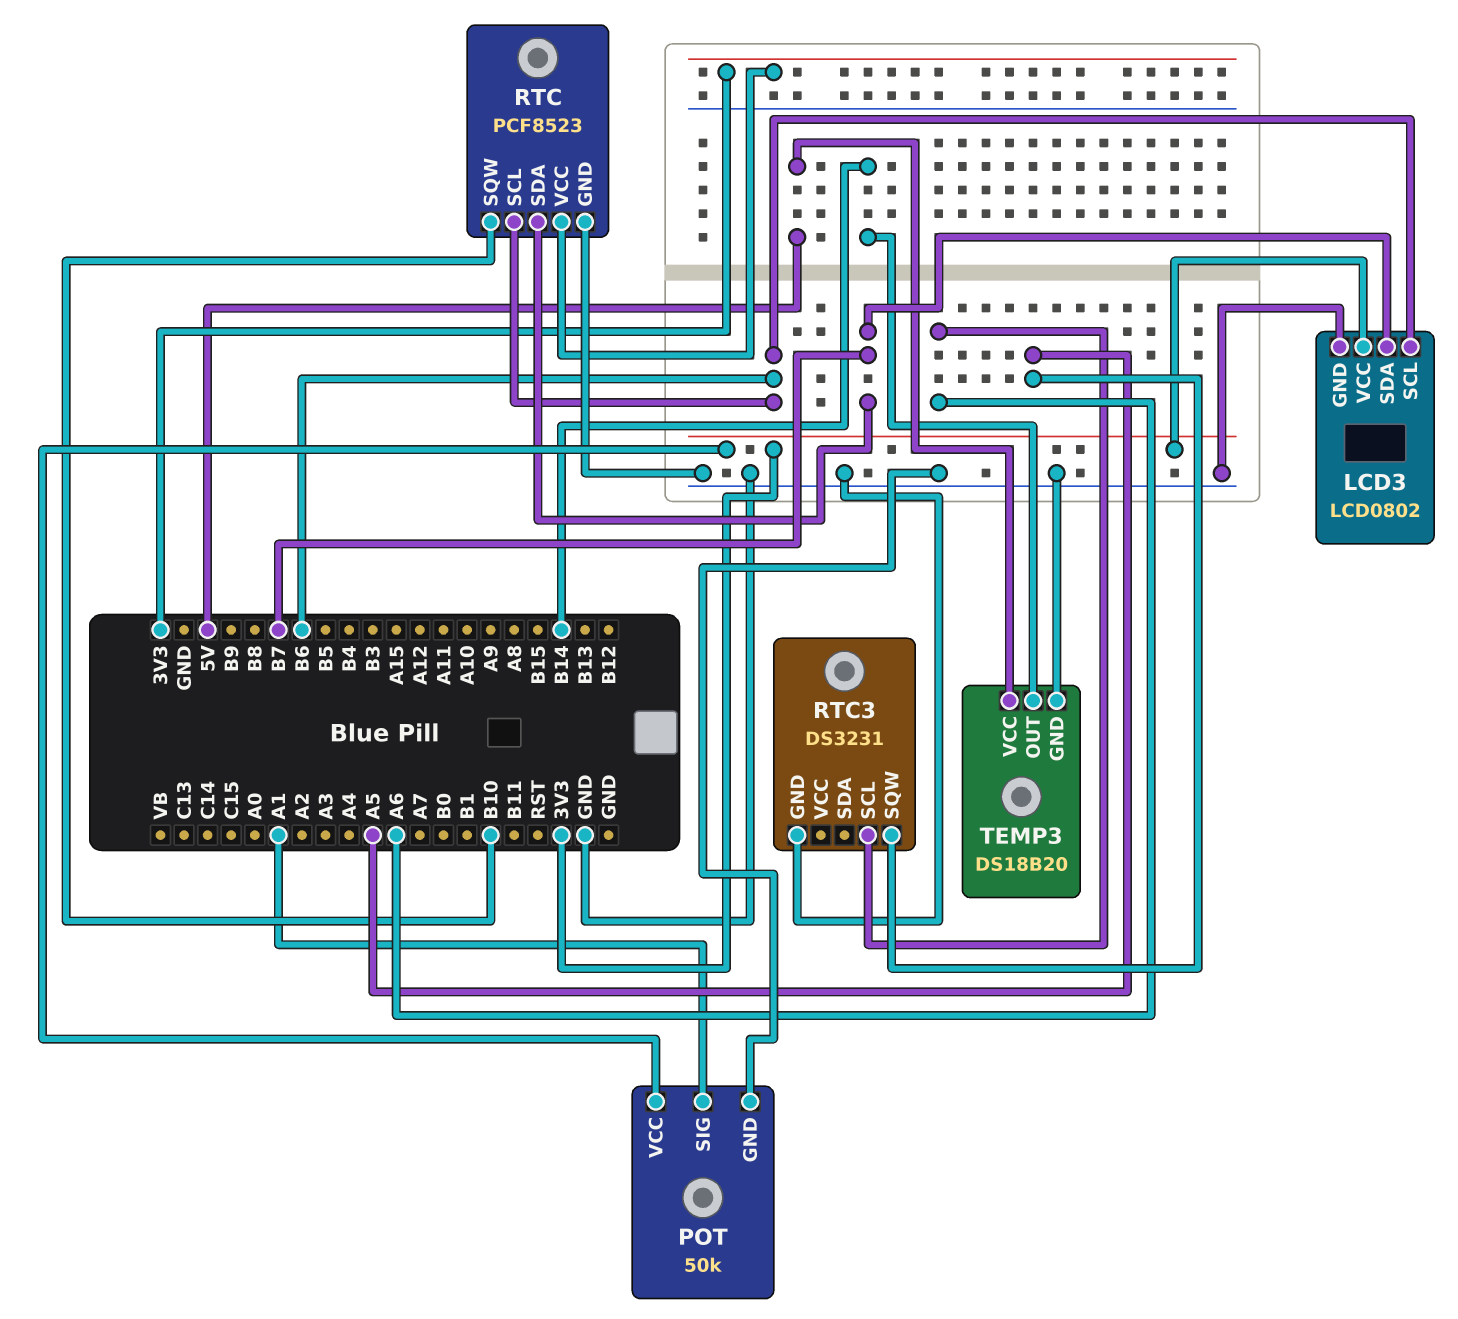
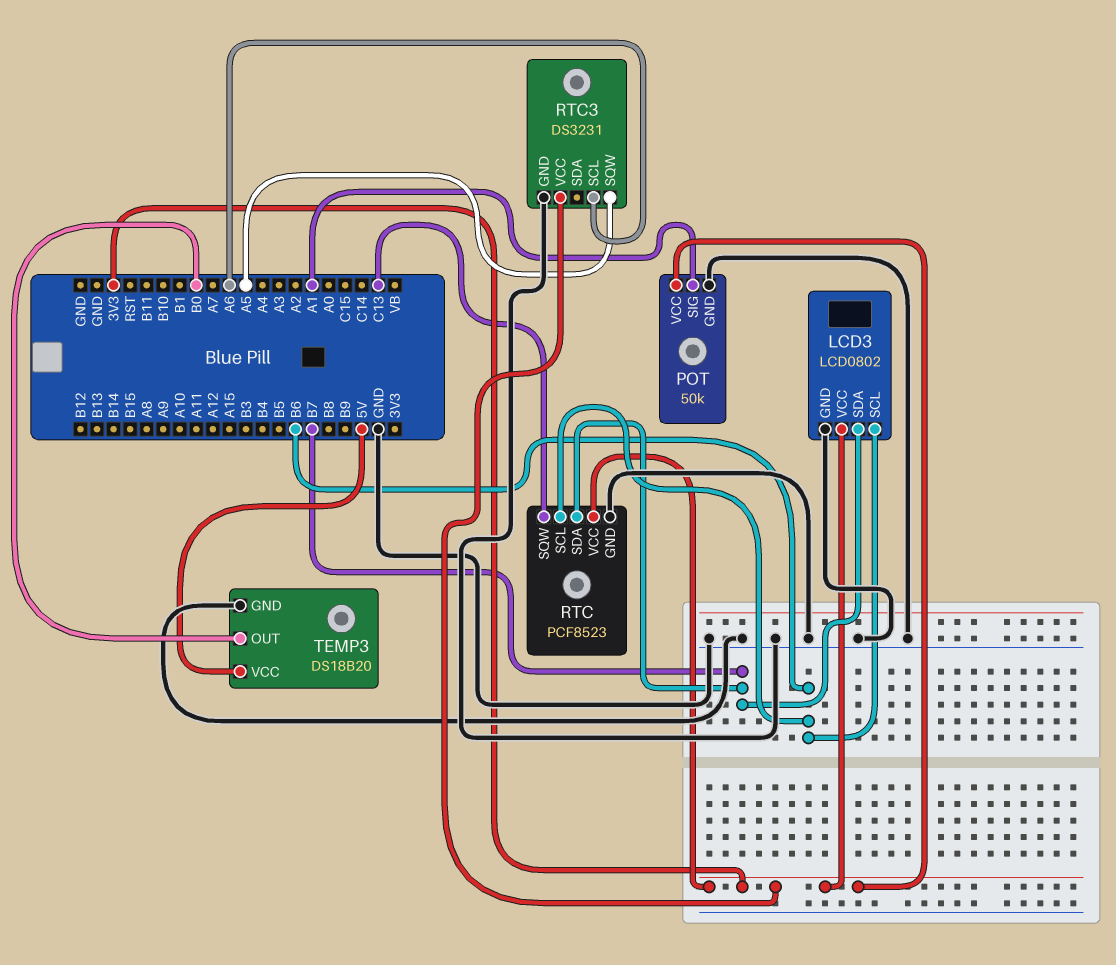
RTC pin SQW: B10 -> C13
RTC3 pin VCC: none -> 3V3
TEMP3 pin OUT: B14 -> B0

